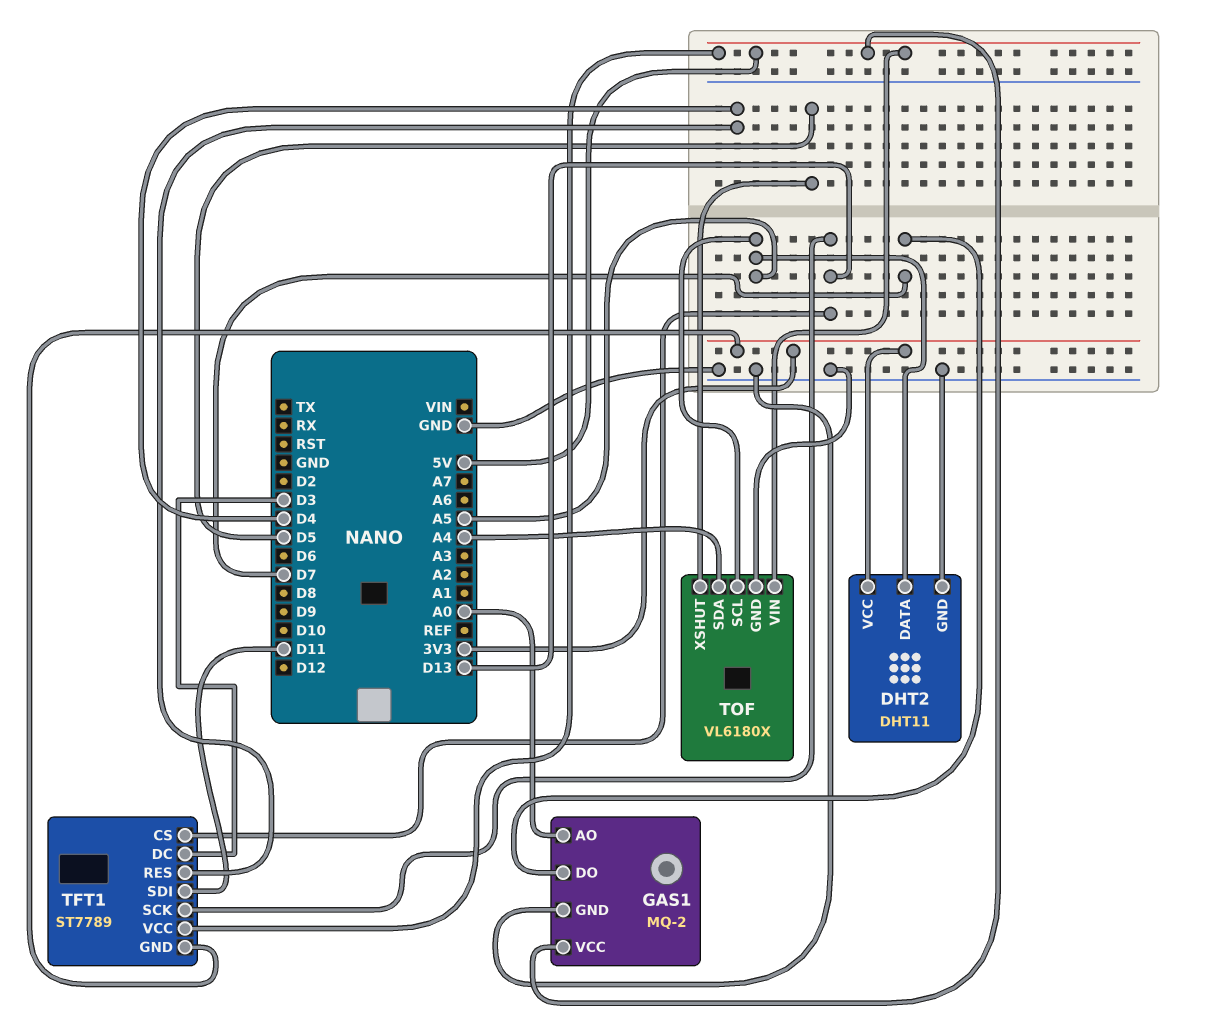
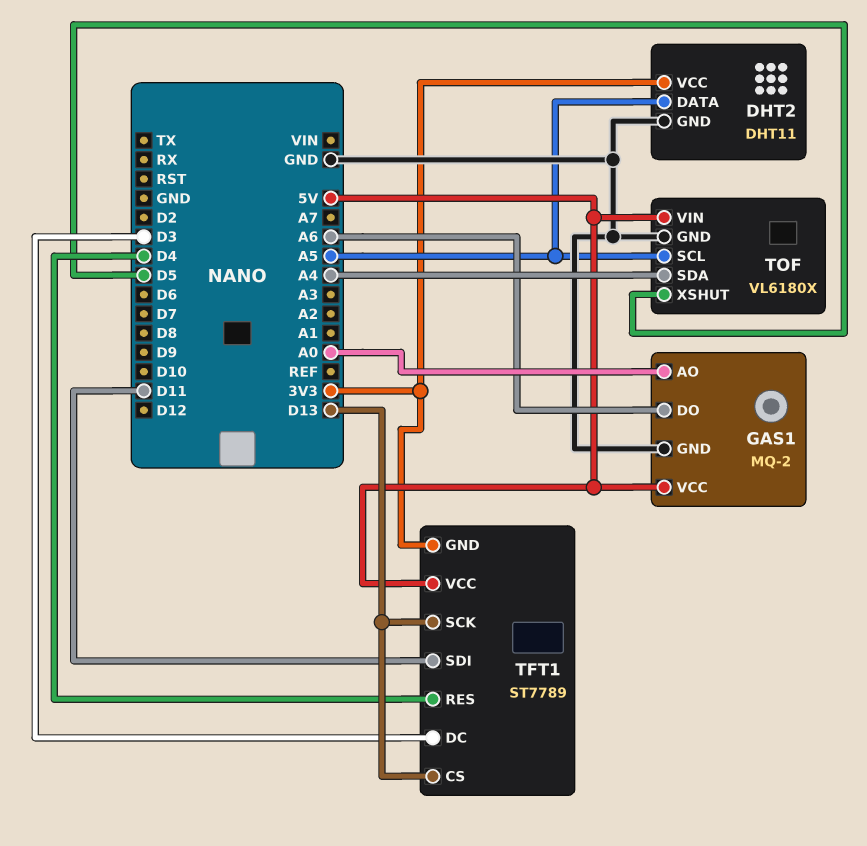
GAS1 pin DO: D7 -> A6

